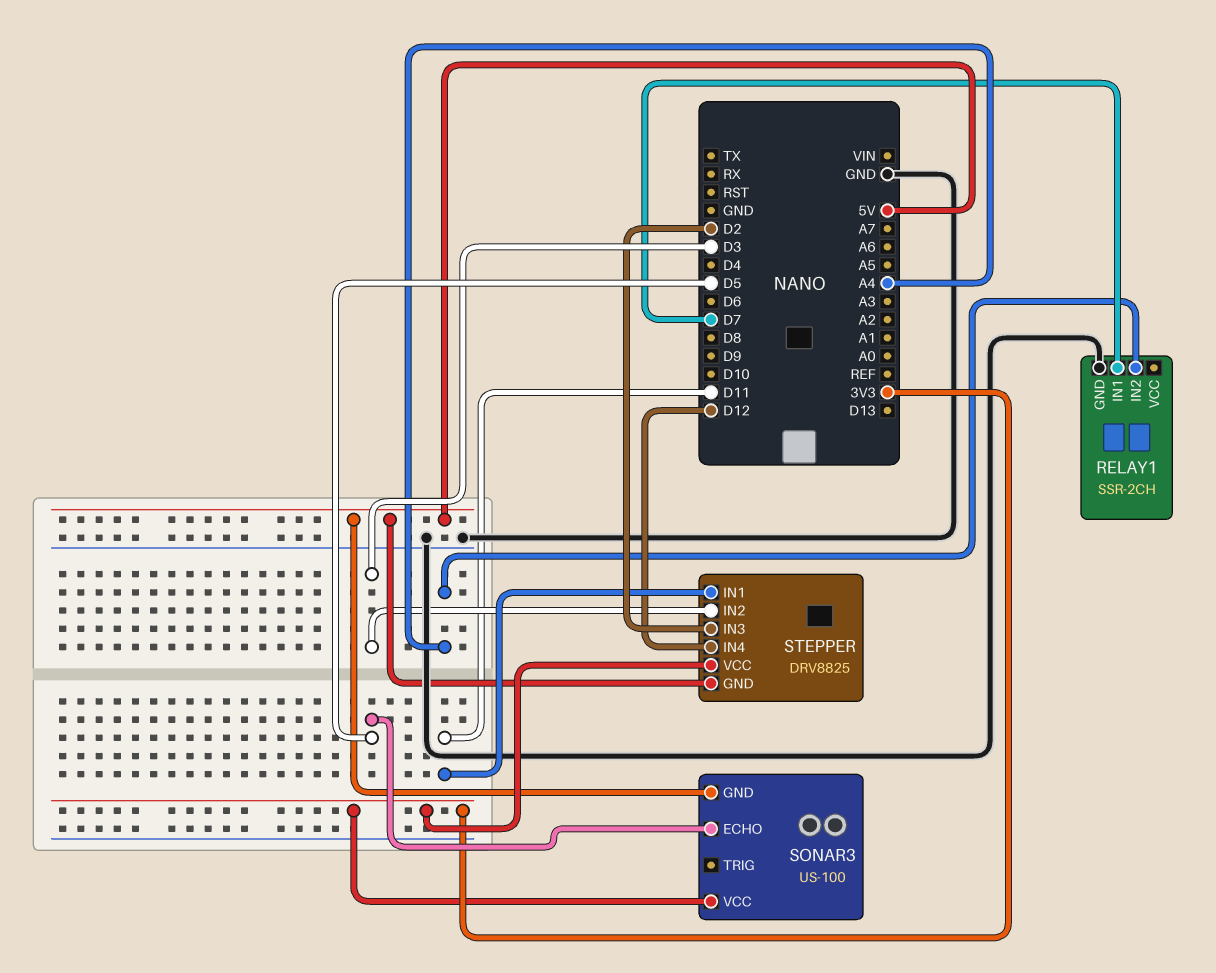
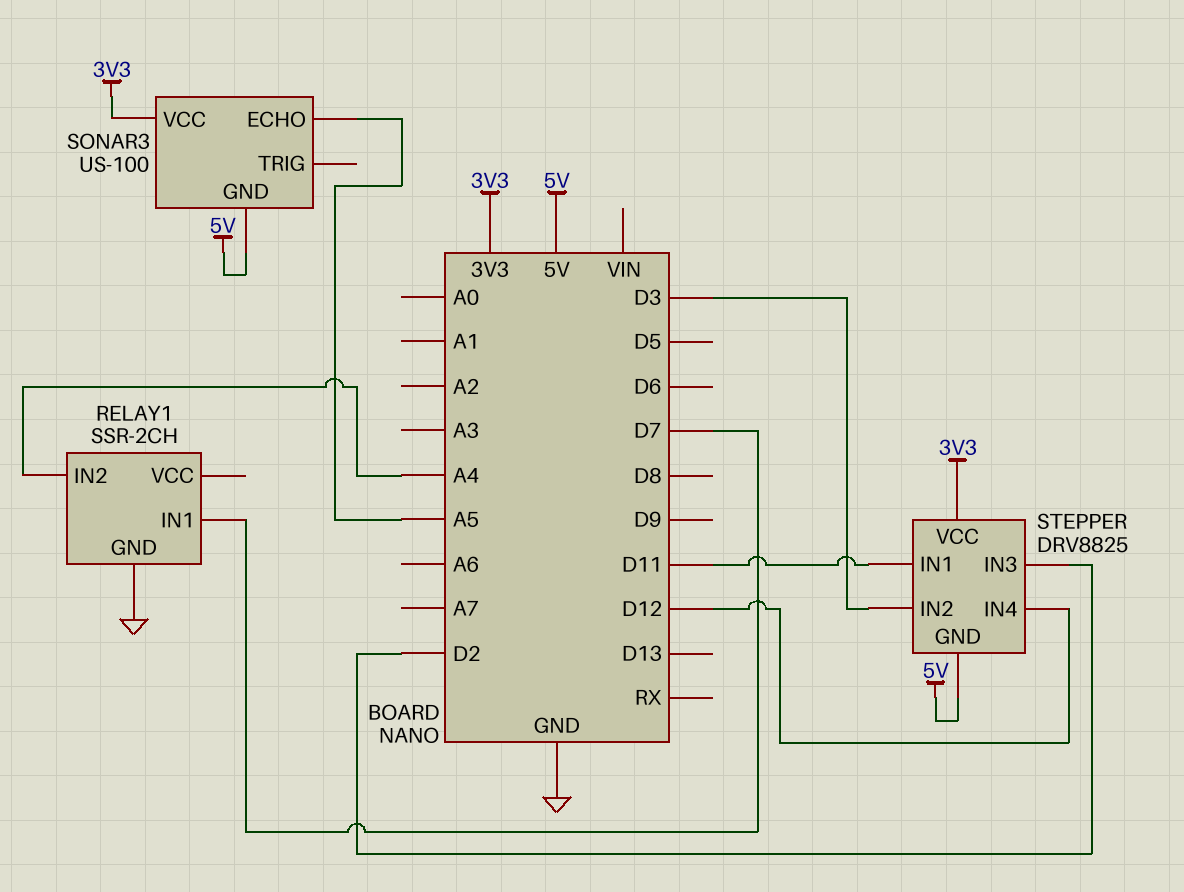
SONAR3 pin ECHO: D5 -> A5

